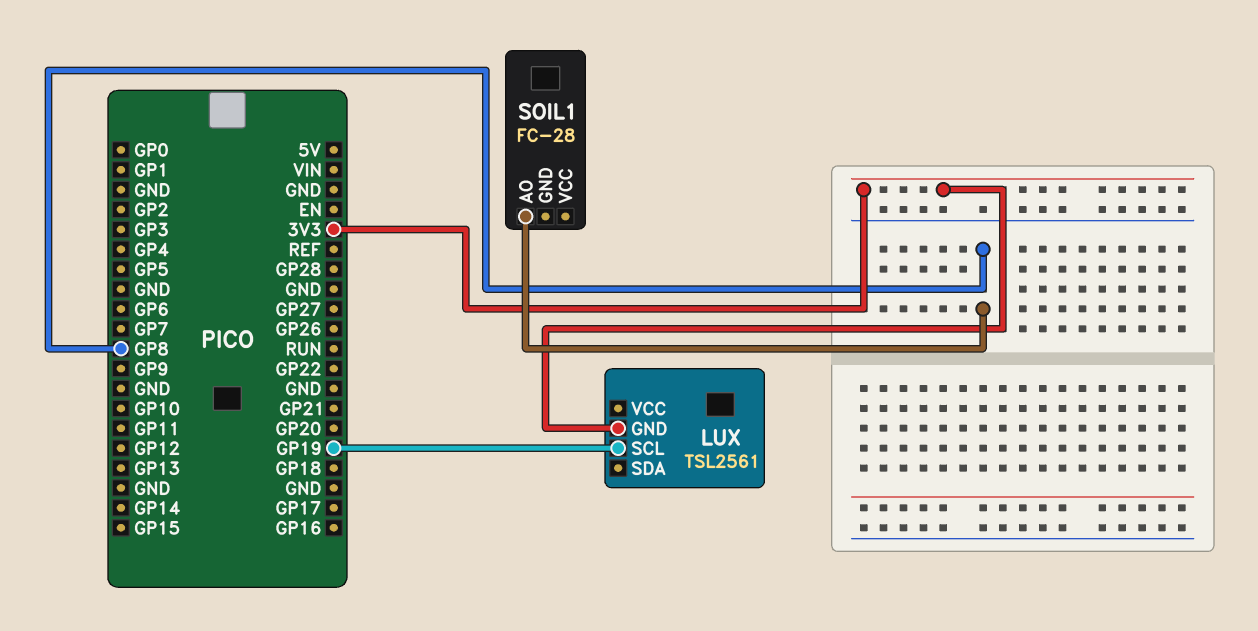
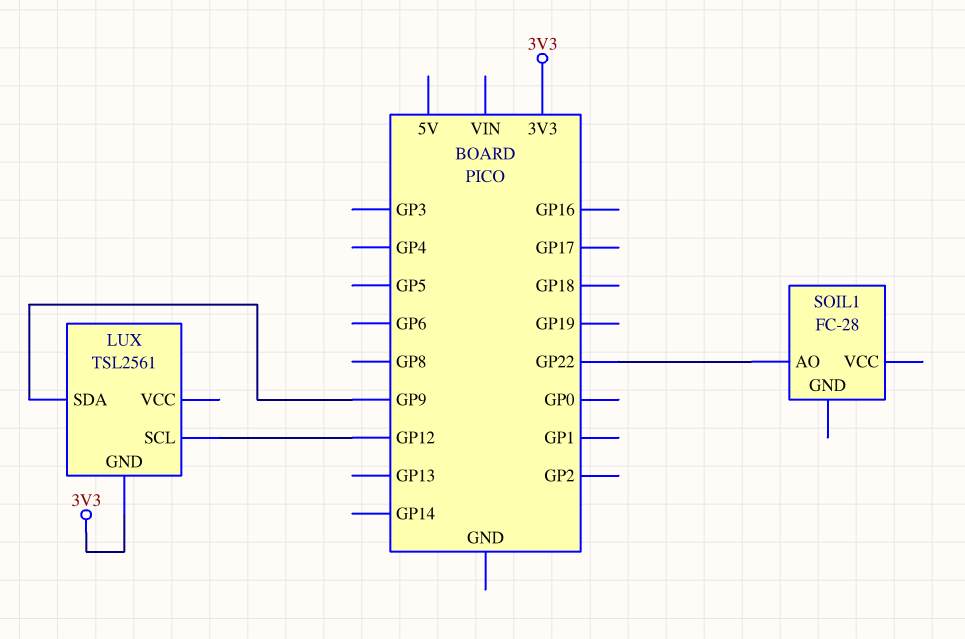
LUX pin SCL: GP19 -> GP12
LUX pin SDA: none -> GP9
SOIL1 pin AO: GP8 -> GP22

